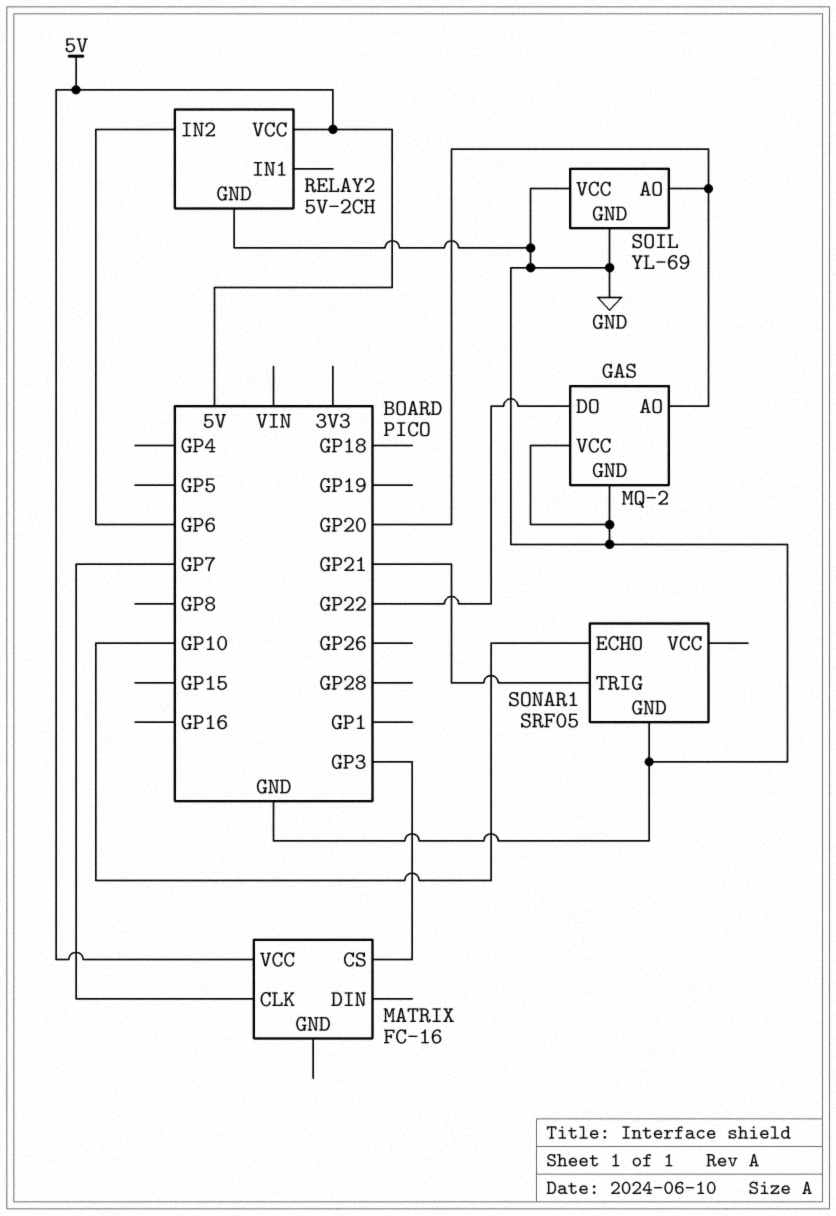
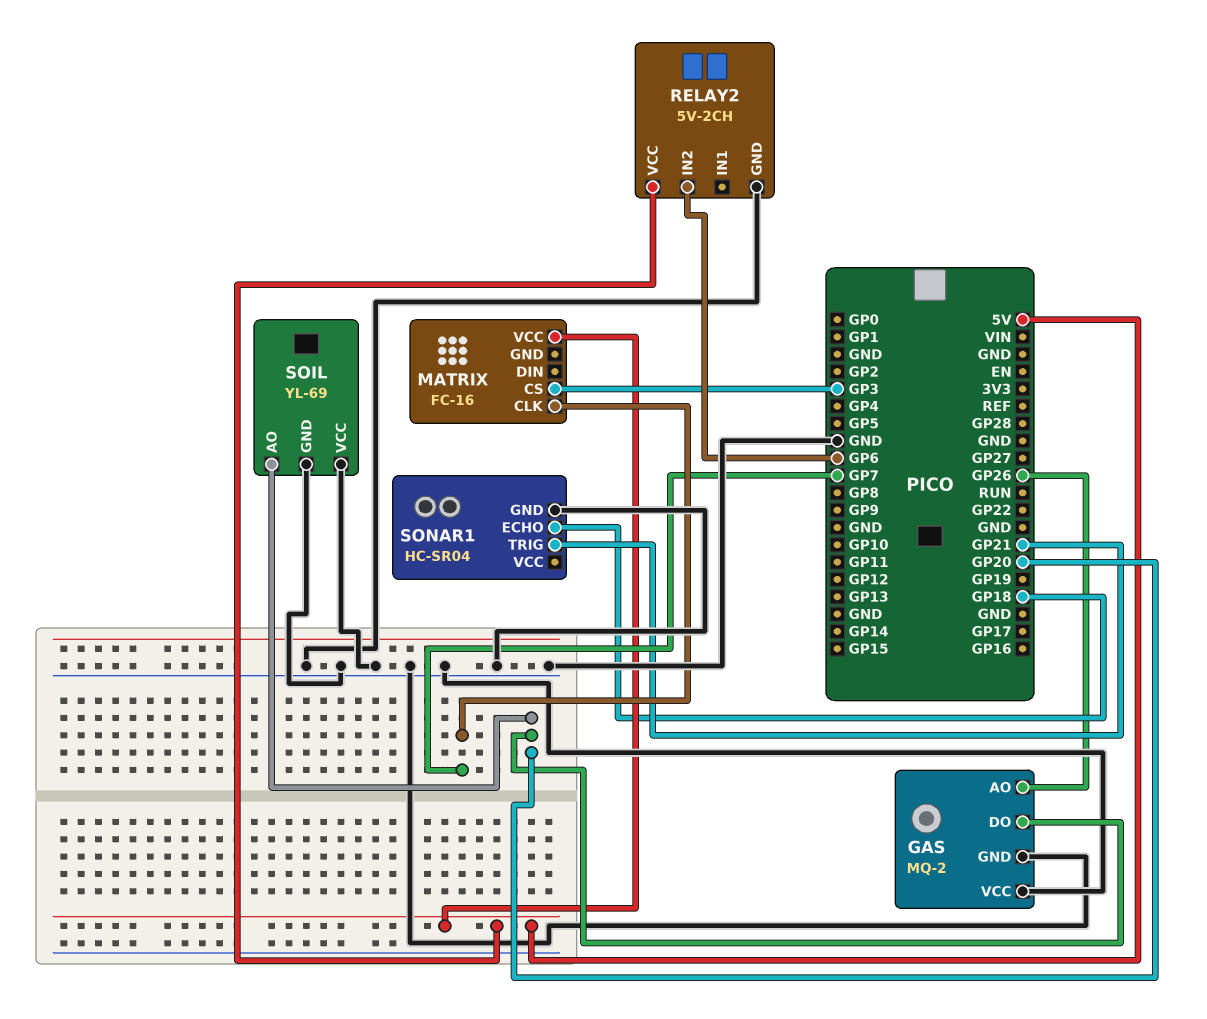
GAS pin AO: GP20 -> GP26
GAS pin DO: GP22 -> GP20
SONAR1: SRF05 -> HC-SR04
SONAR1 pin ECHO: GP10 -> GP18

